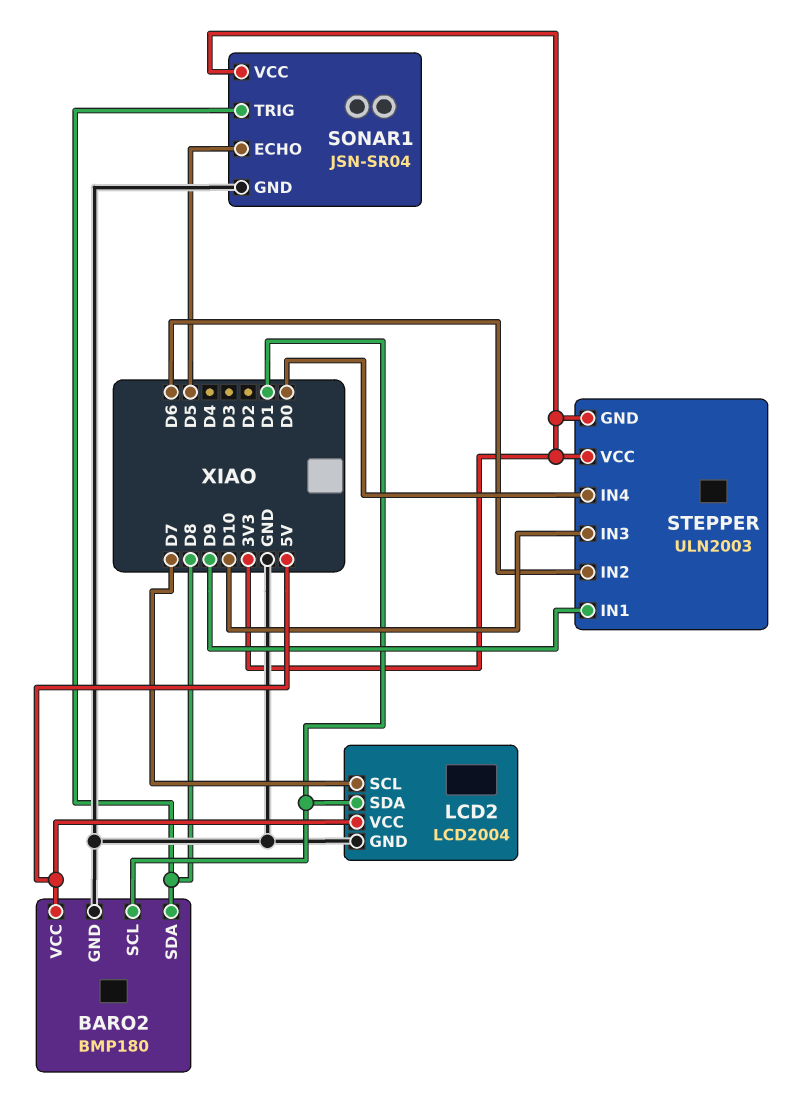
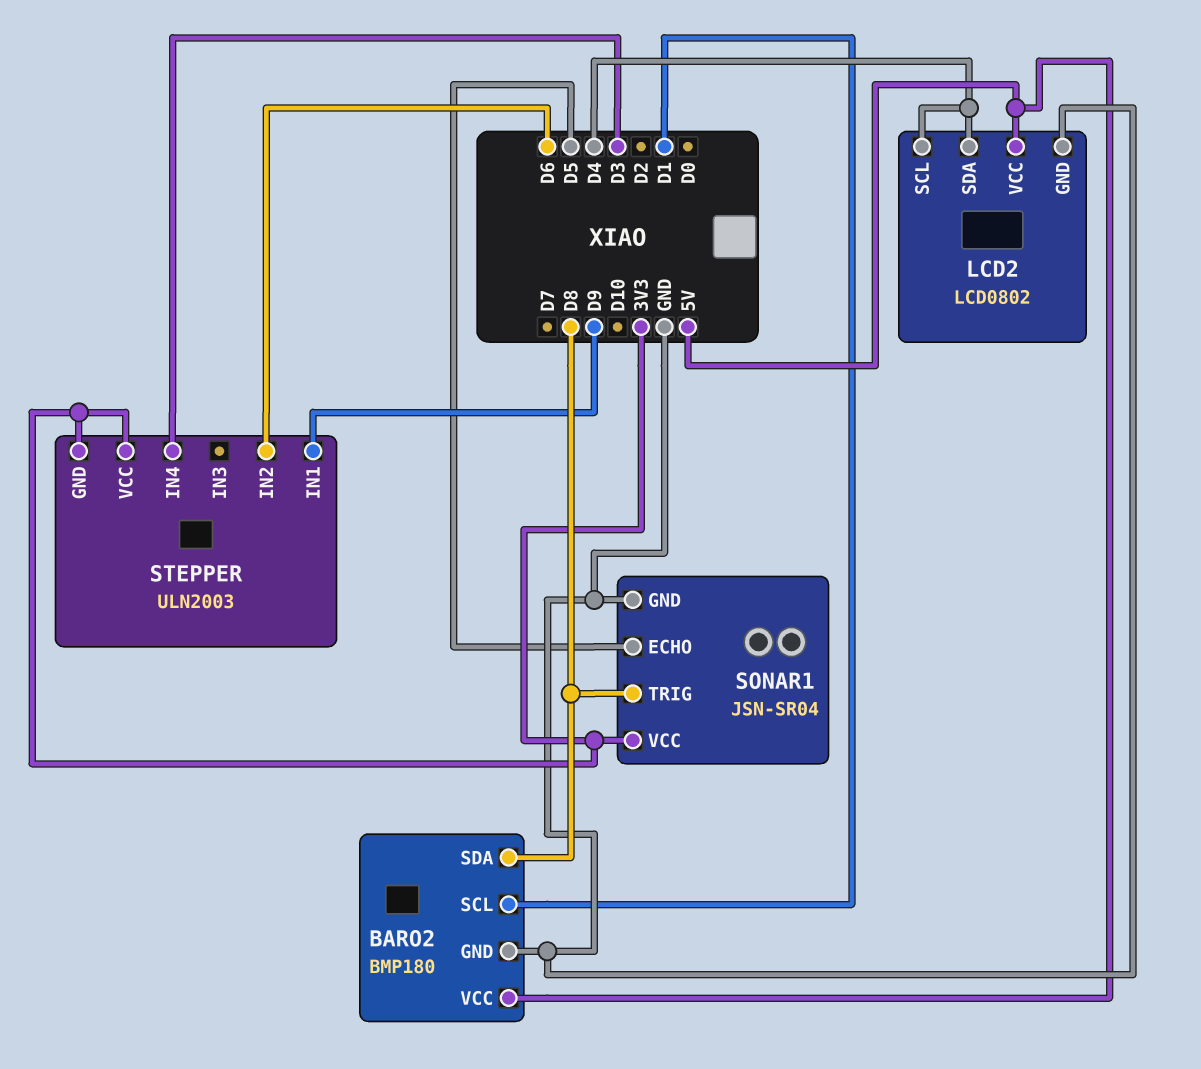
LCD2: LCD2004 -> LCD0802
LCD2 pin SCL: D7 -> D4
LCD2 pin SDA: D1 -> D4
STEPPER pin IN3: D10 -> none
STEPPER pin IN4: D0 -> D3

